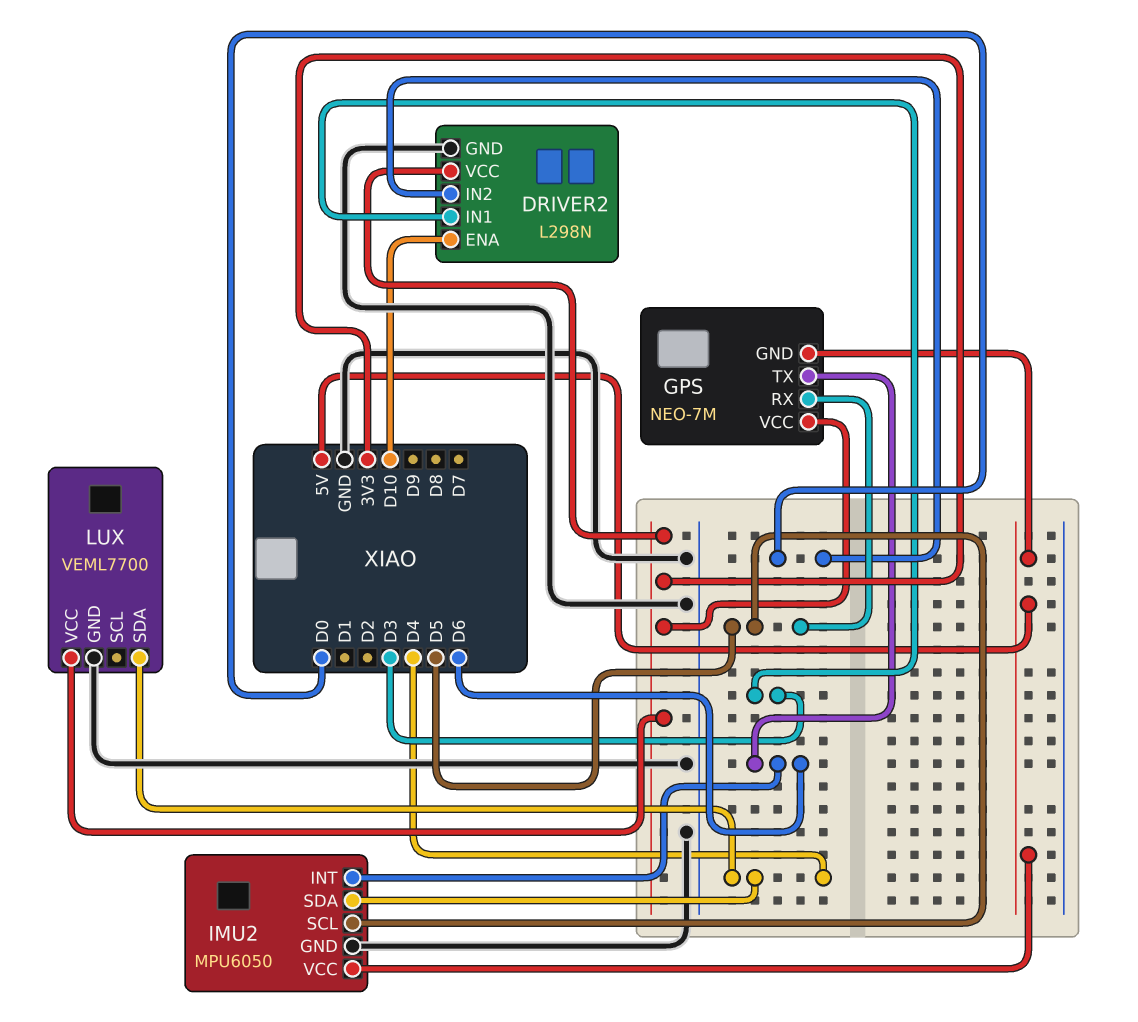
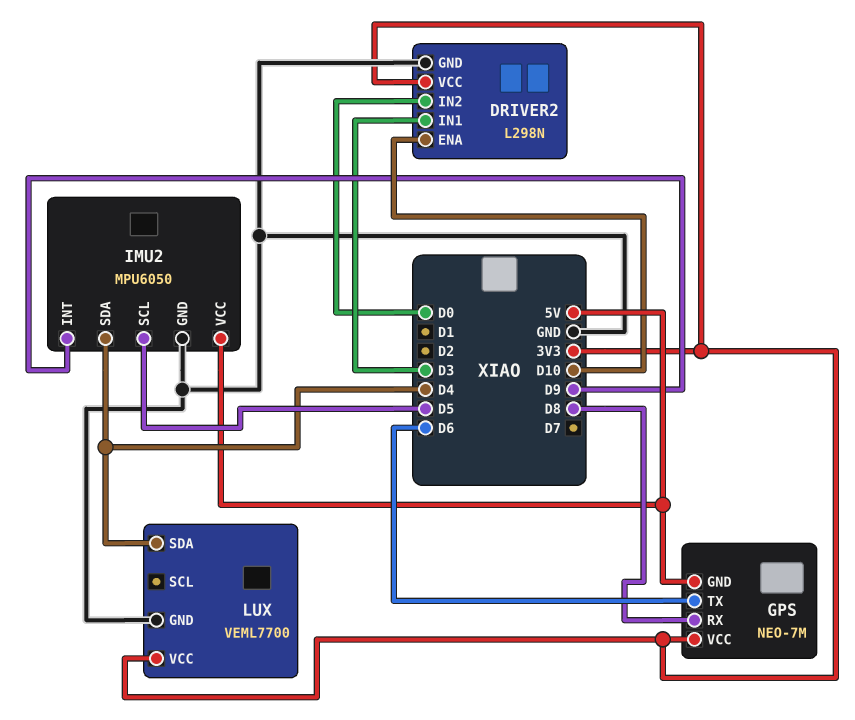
GPS pin RX: D5 -> D8
IMU2 pin INT: D6 -> D9

